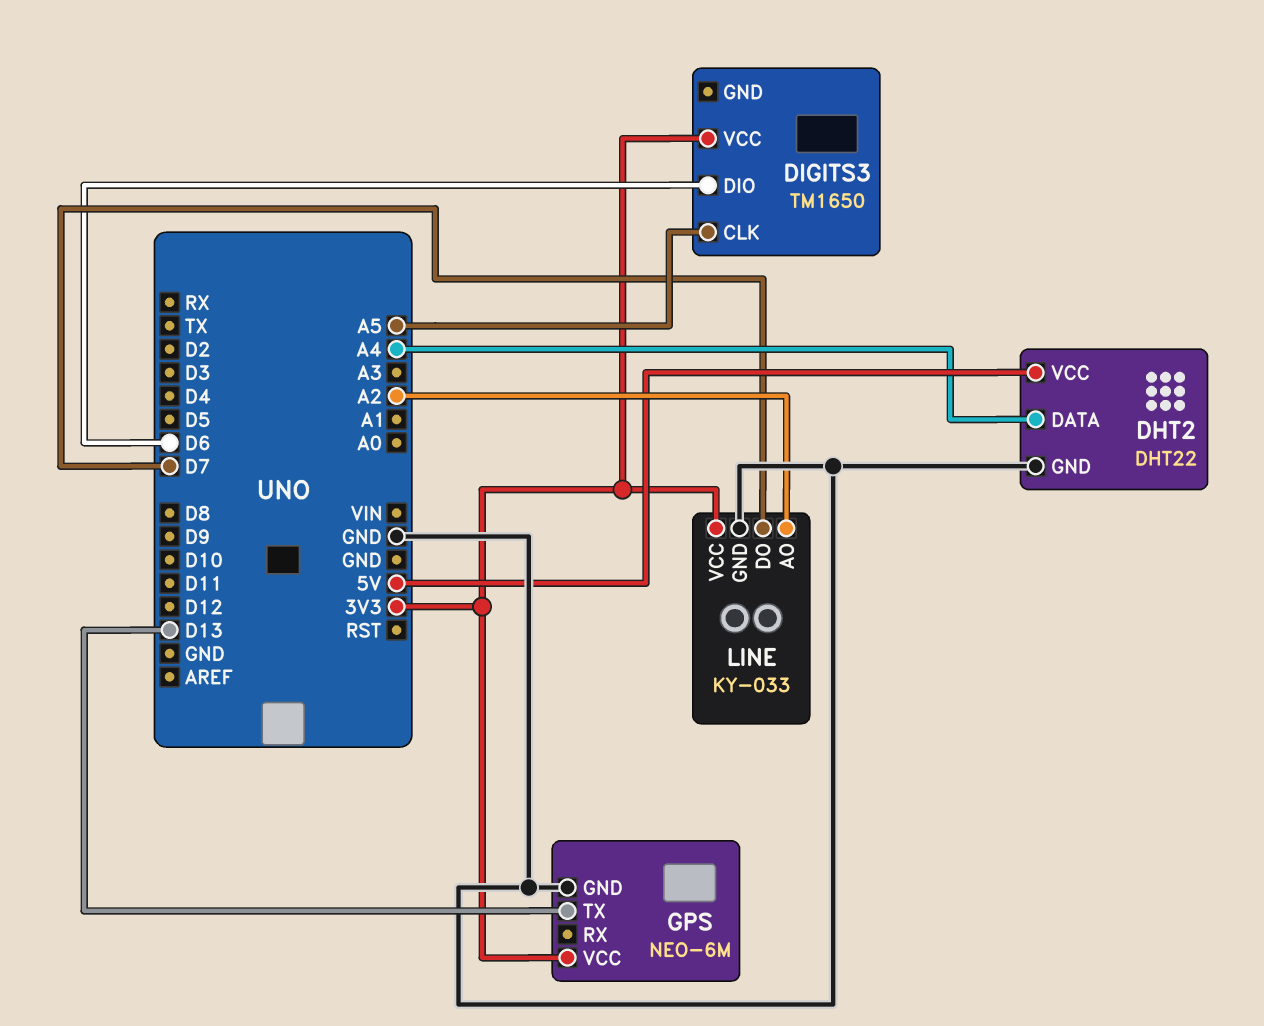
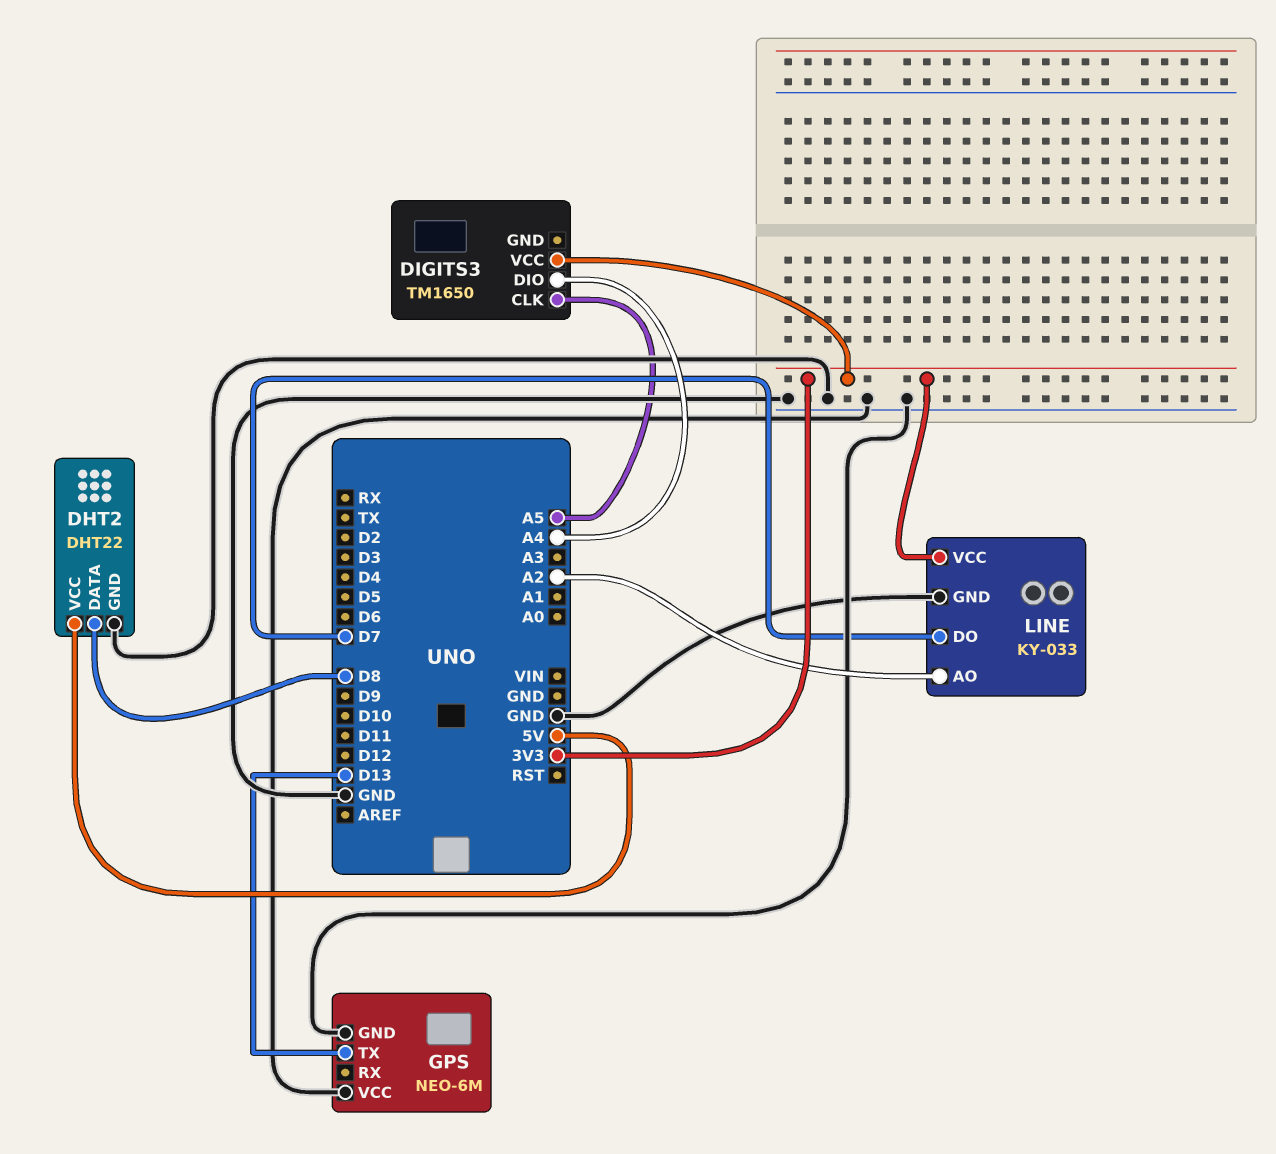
DHT2 pin DATA: A4 -> D8
DIGITS3 pin DIO: D6 -> A4
GPS pin VCC: 3V3 -> GND

